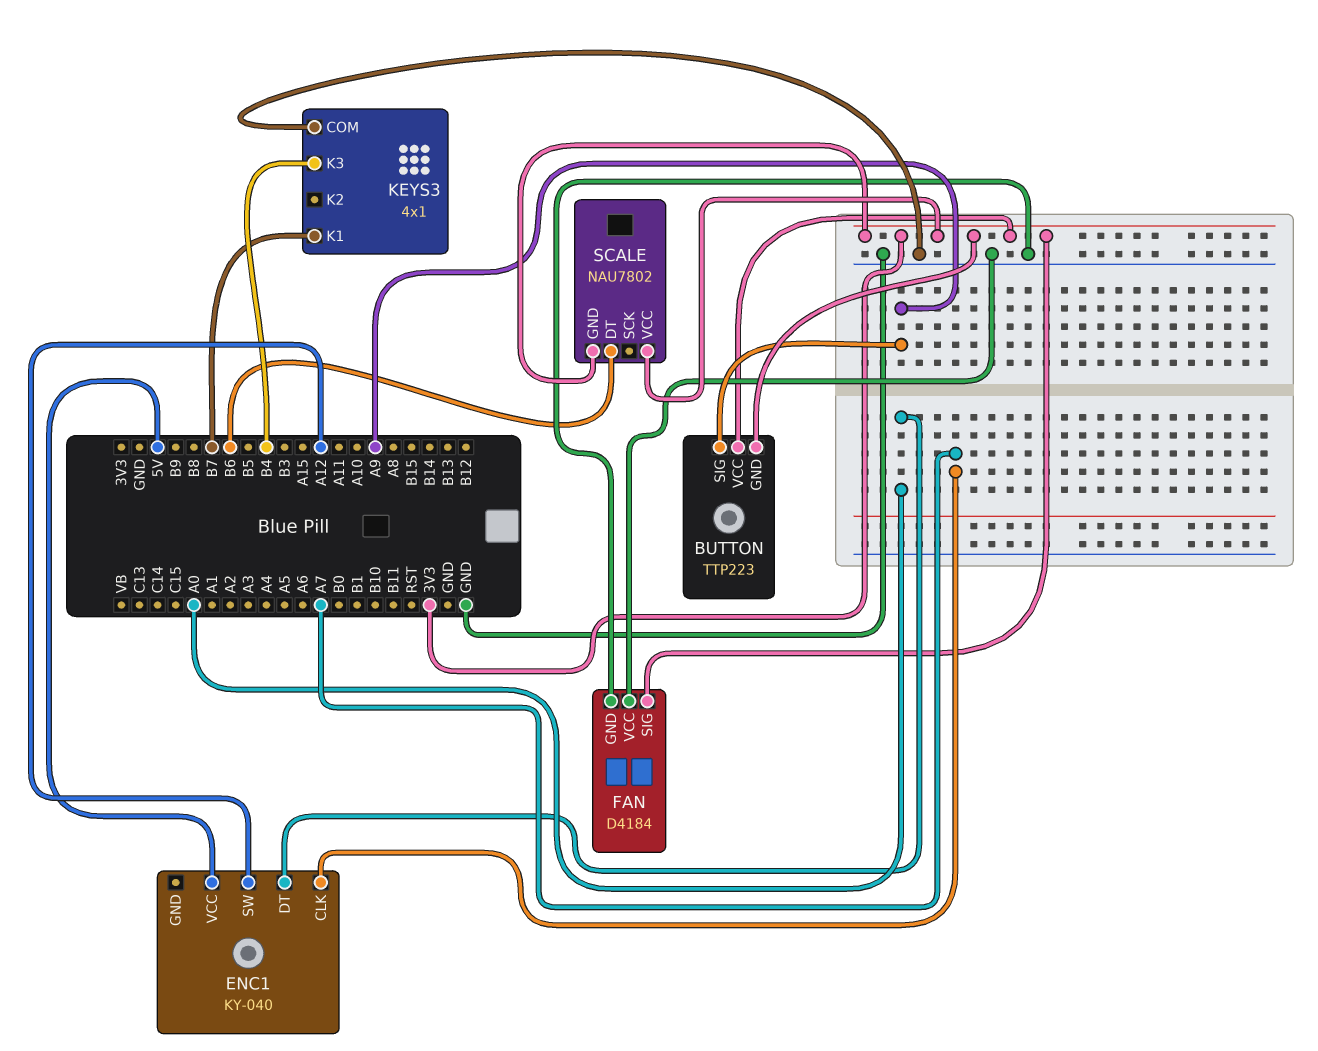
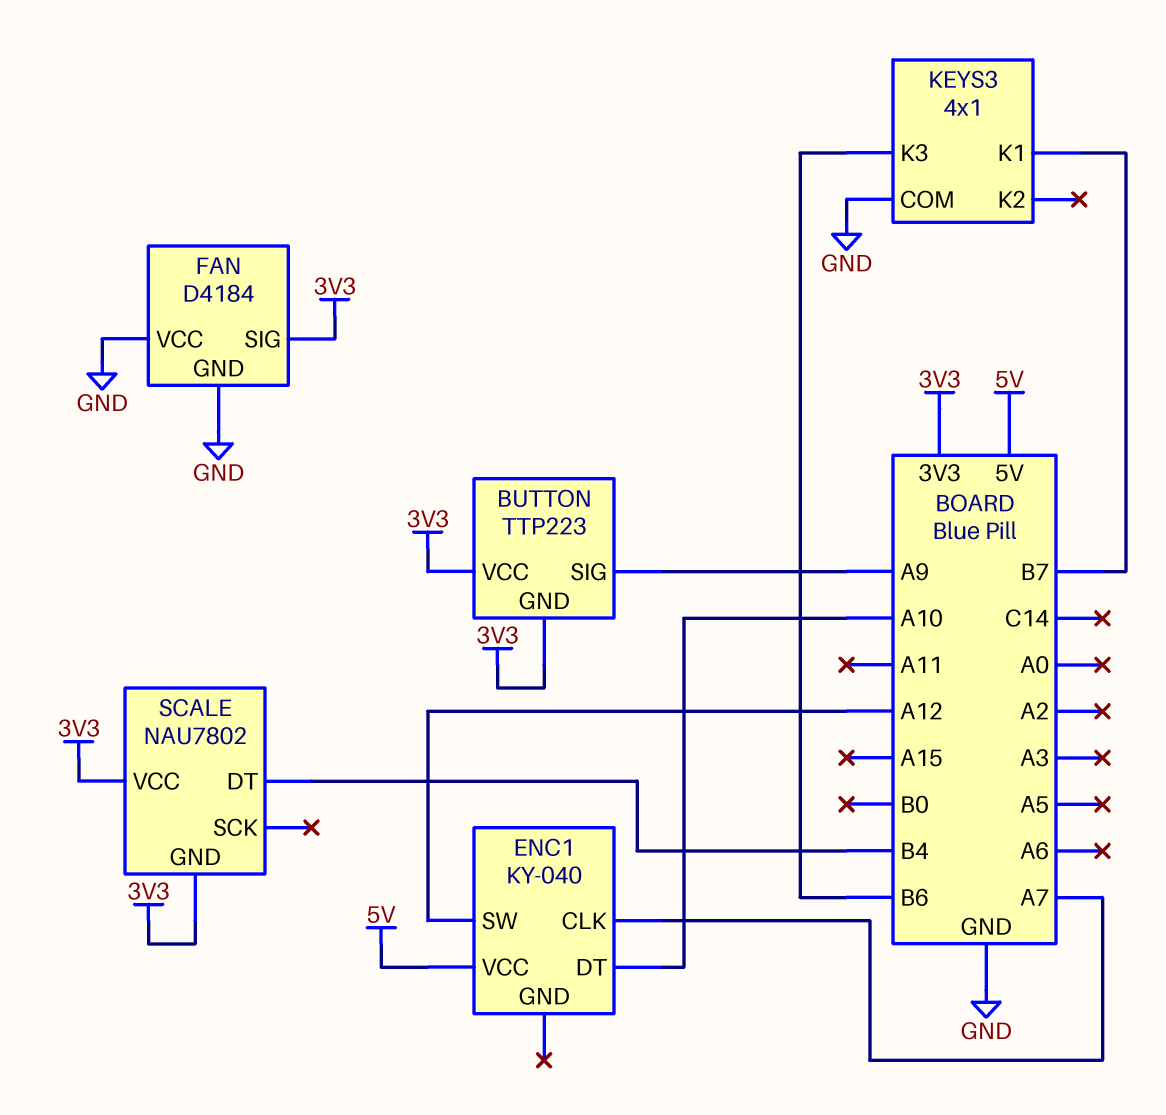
ENC1 pin DT: A0 -> A10
KEYS3 pin K3: B4 -> B6
SCALE pin DT: B6 -> B4

